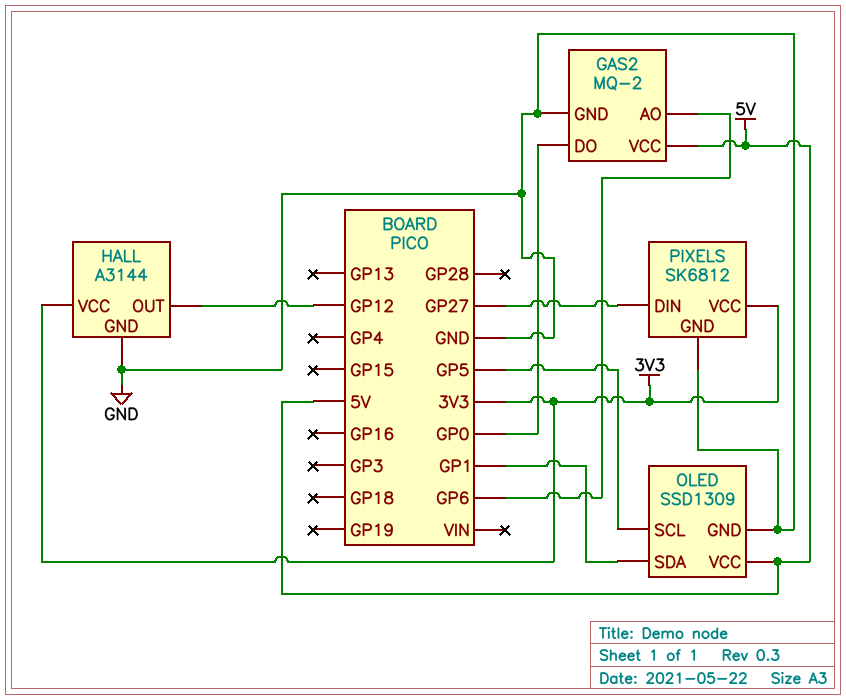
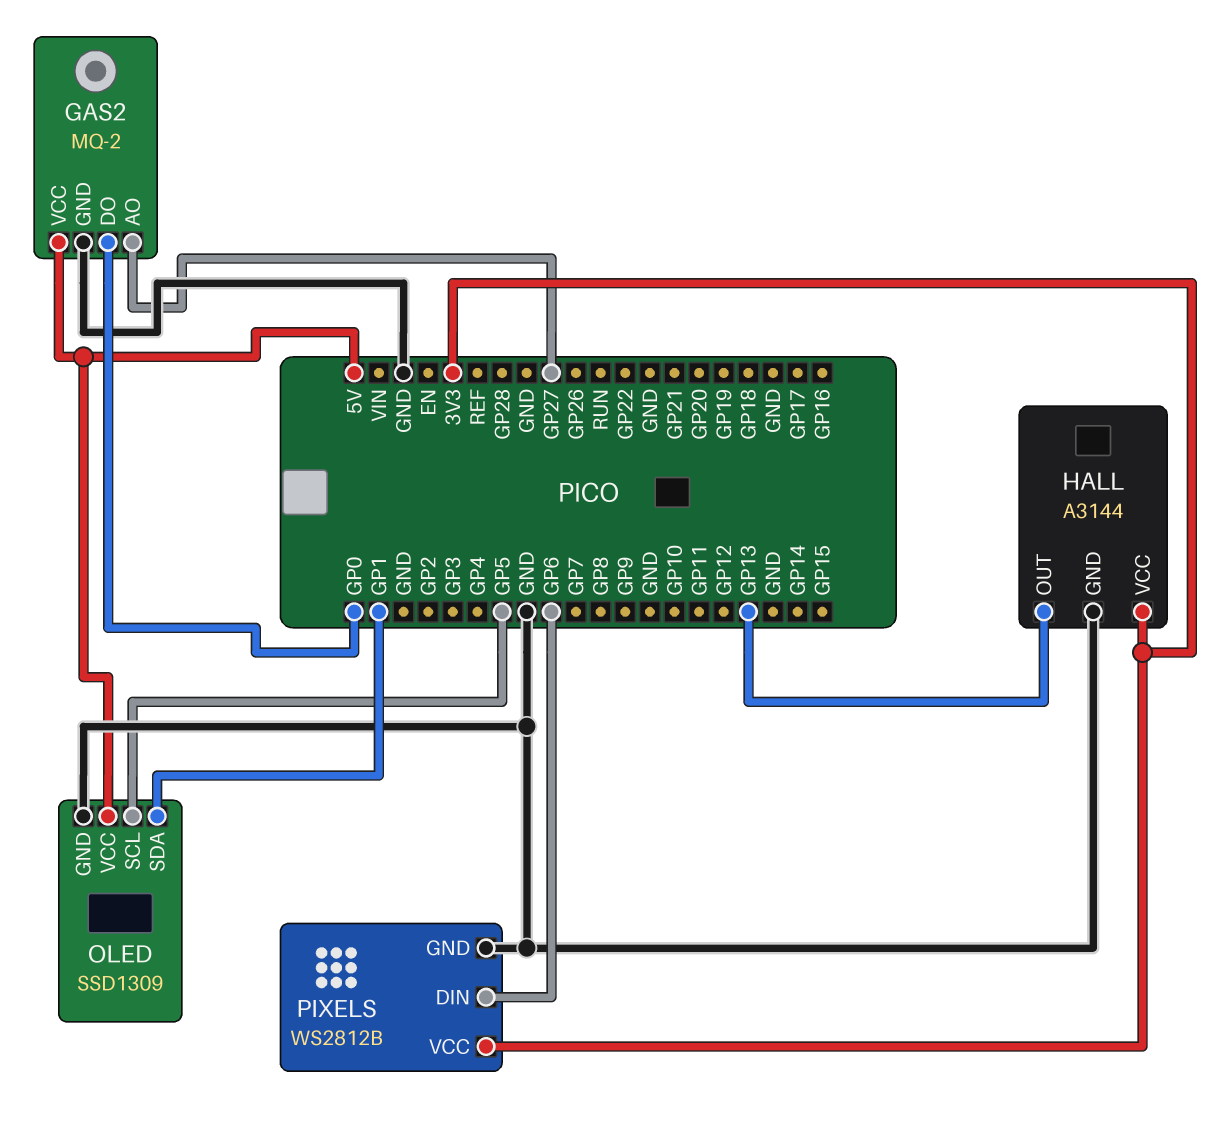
GAS2 pin AO: GP6 -> GP27
HALL pin OUT: GP12 -> GP13
PIXELS: SK6812 -> WS2812B
PIXELS pin DIN: GP27 -> GP6

